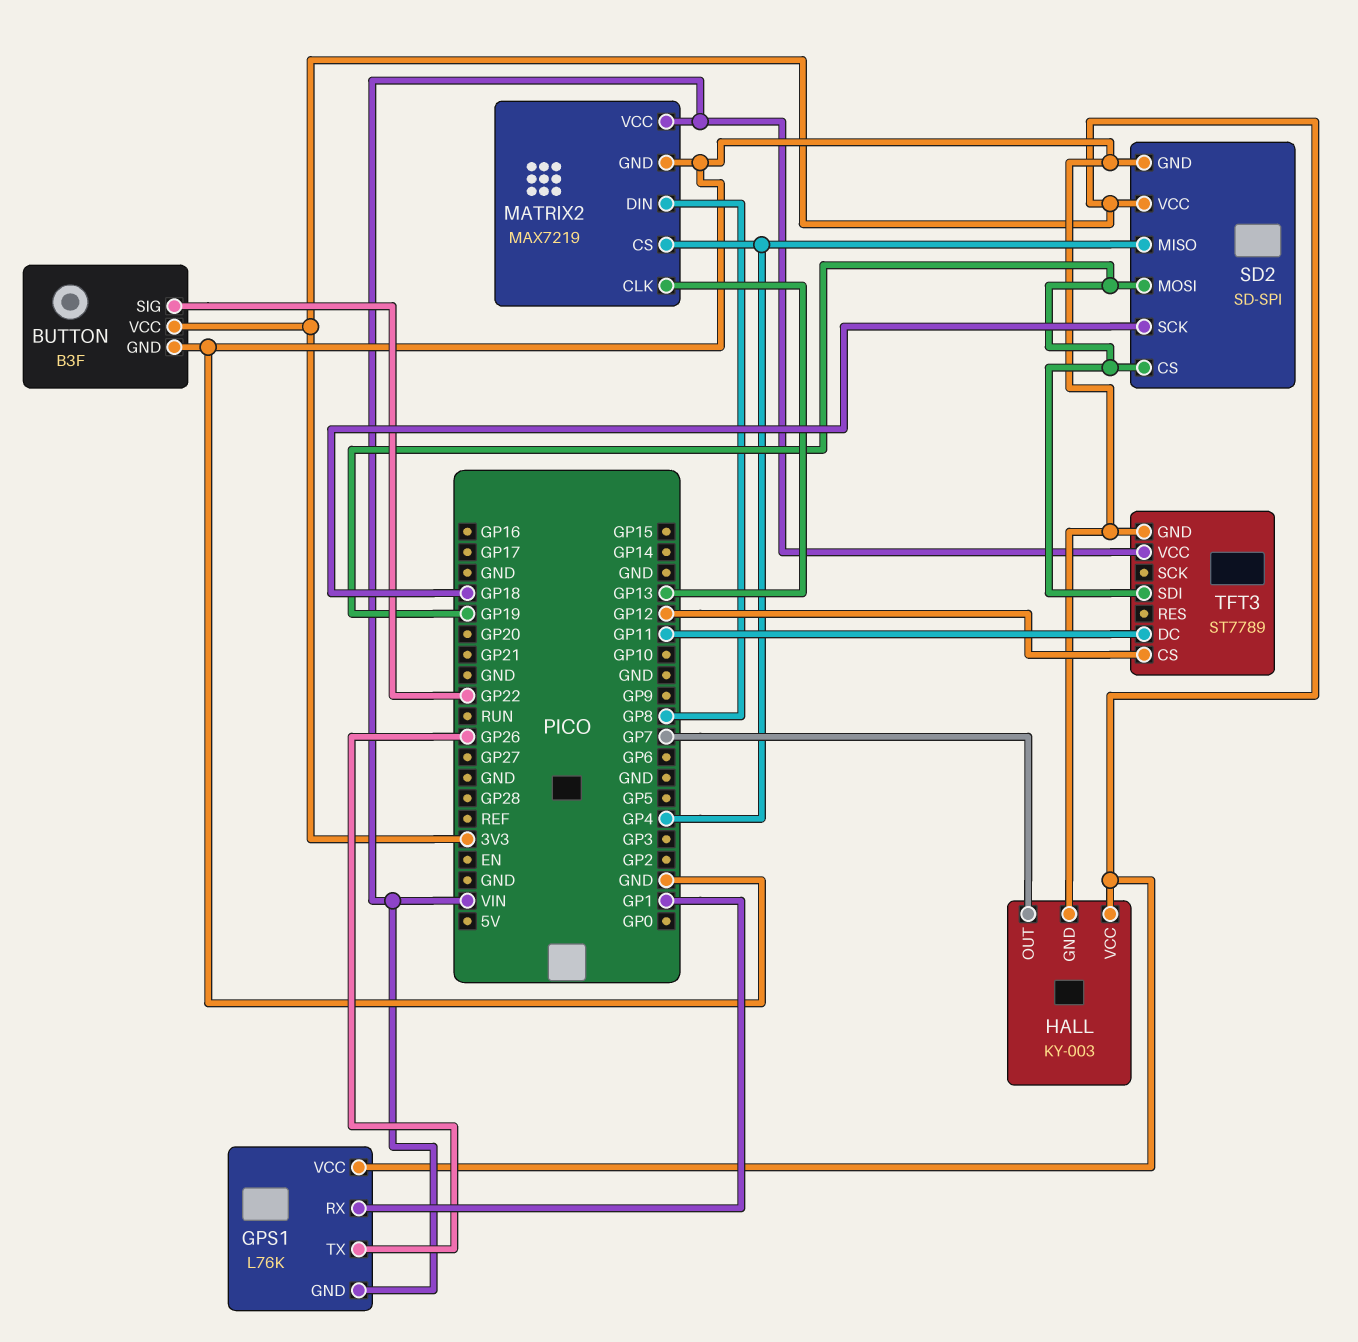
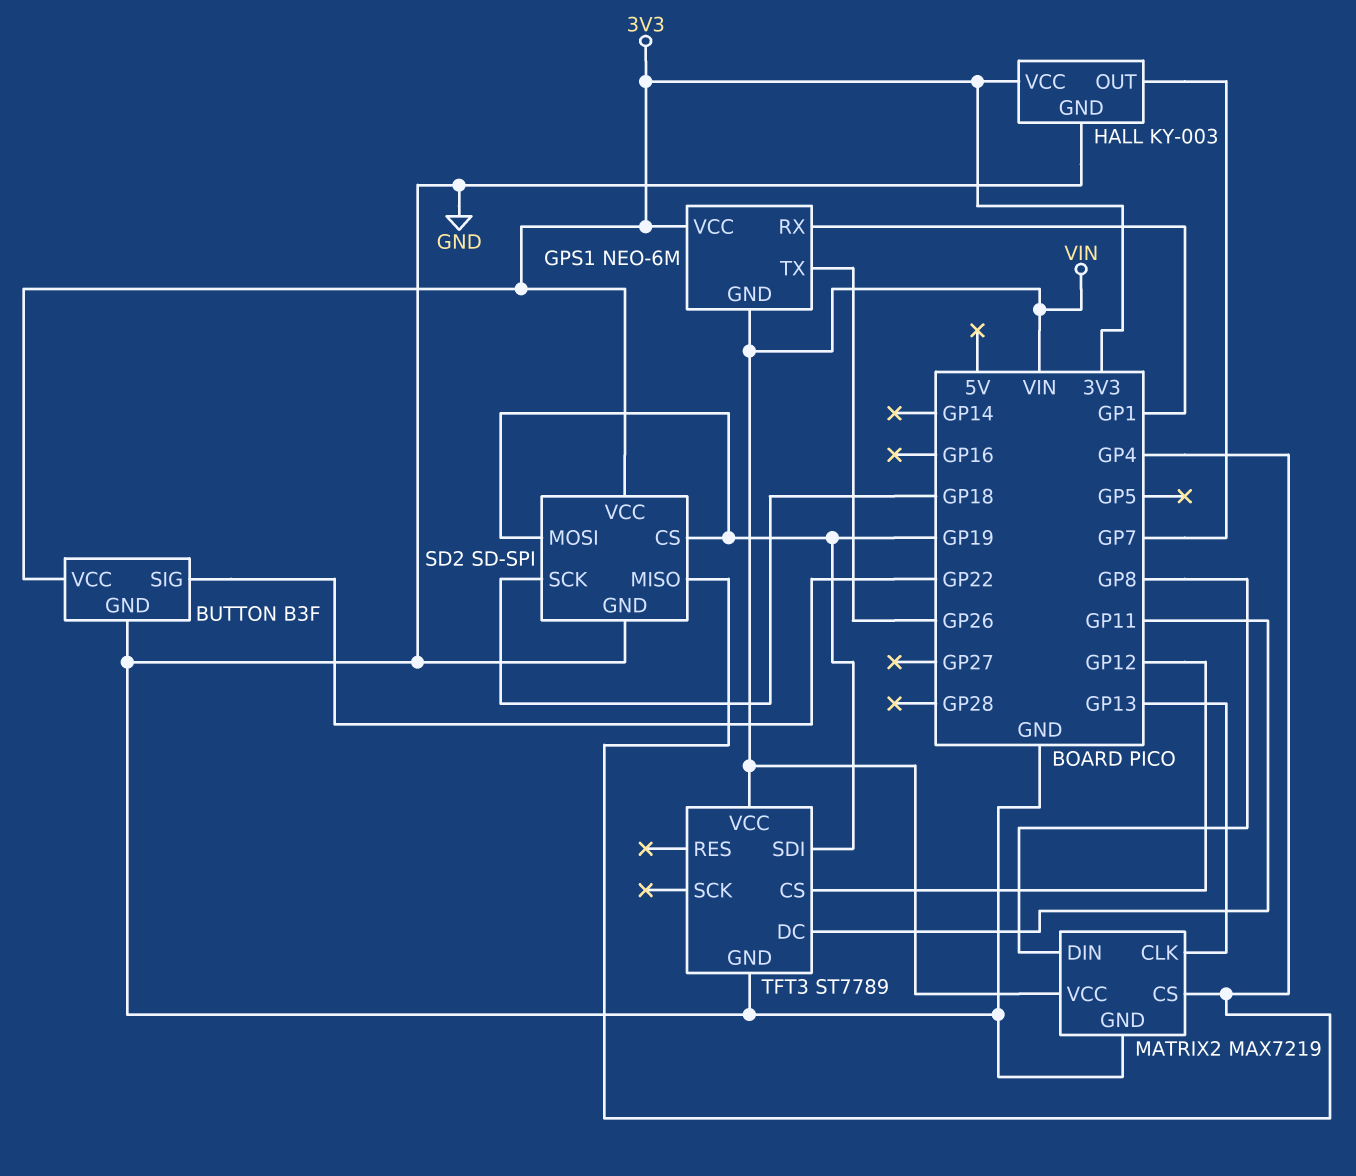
GPS1: L76K -> NEO-6M

